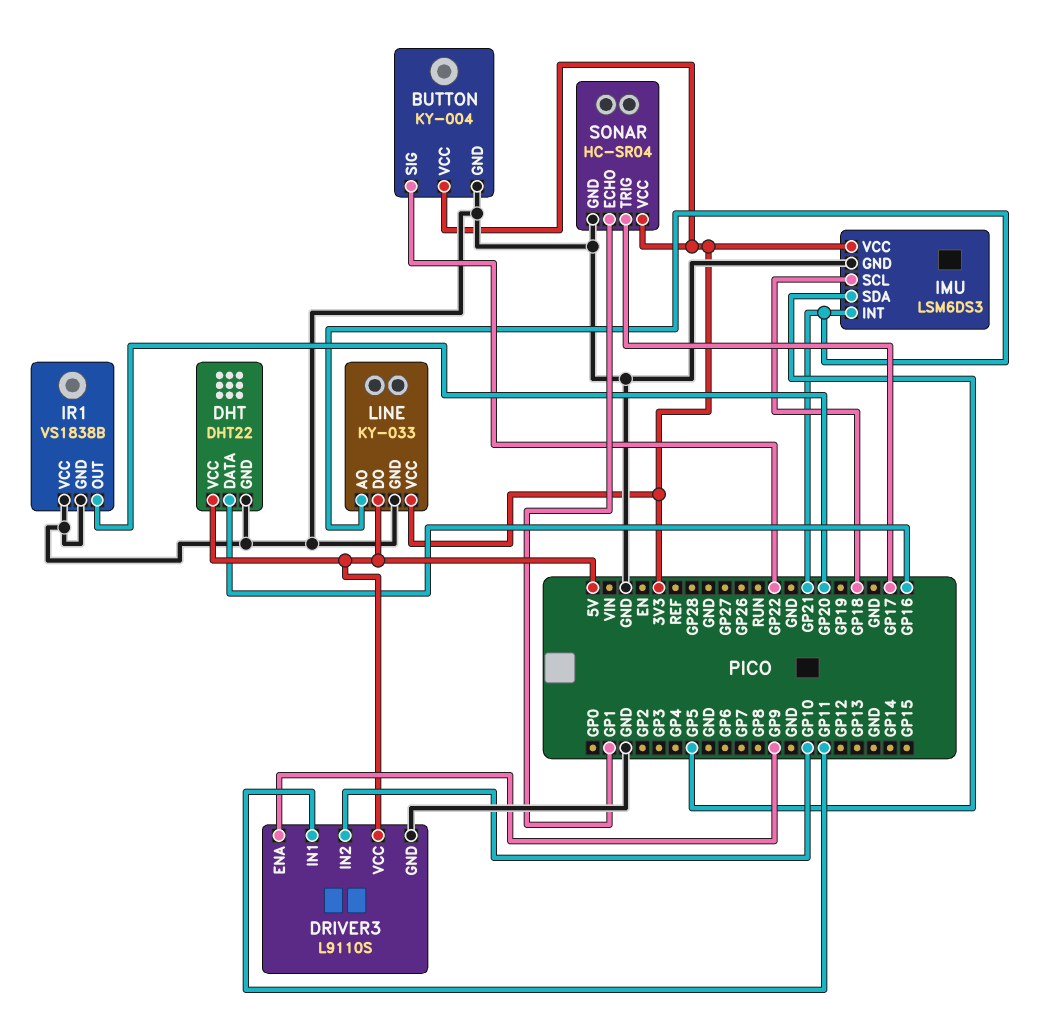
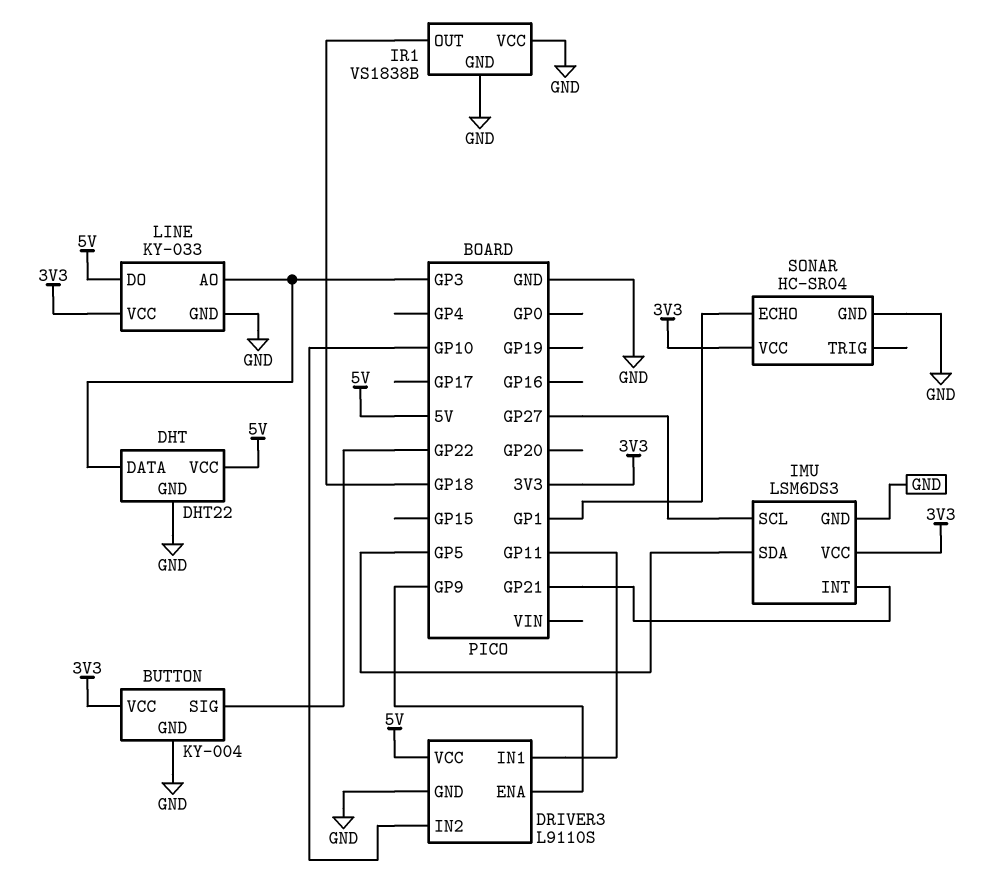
DHT pin DATA: GP16 -> GP3
IMU pin SCL: GP18 -> GP27
IR1 pin OUT: GP20 -> GP18
LINE pin AO: GP21 -> GP3
SONAR pin TRIG: GP17 -> none

